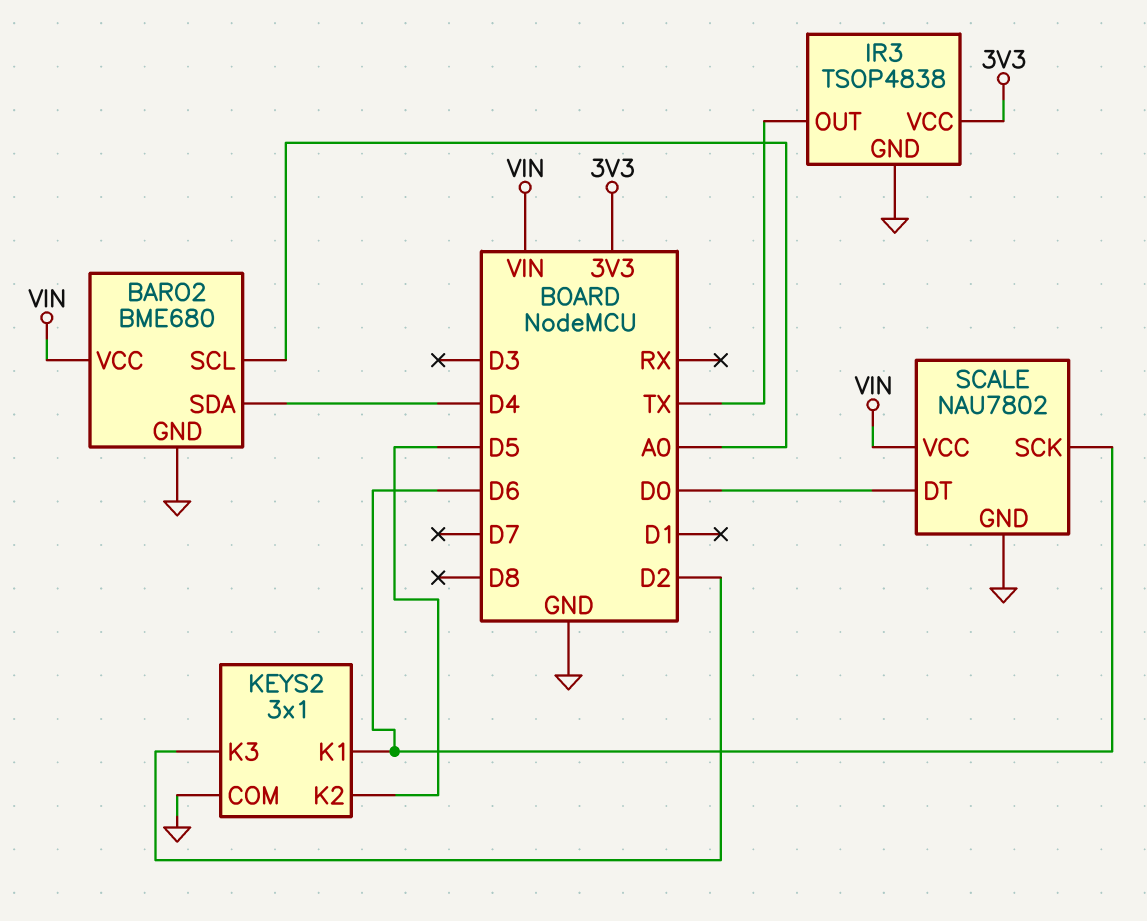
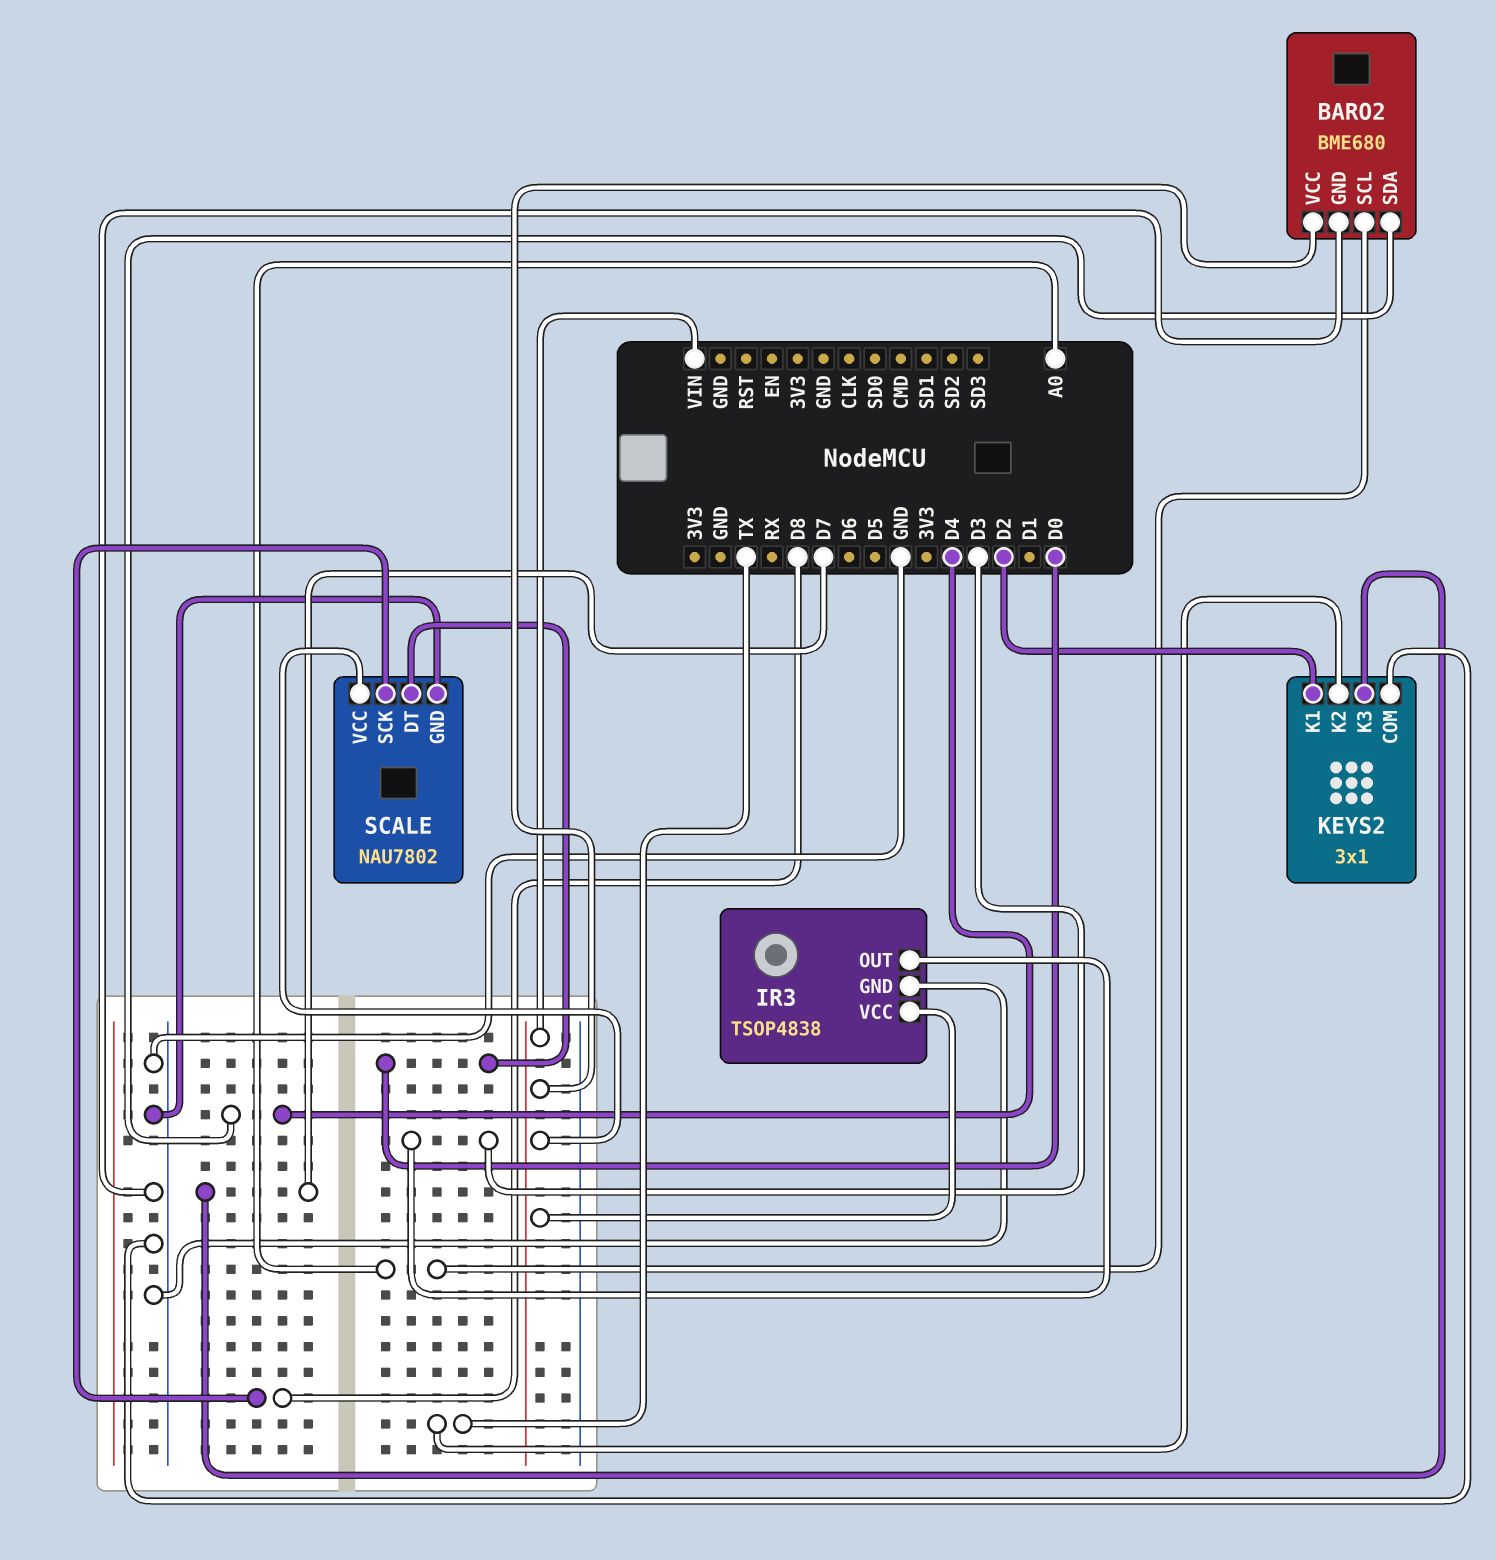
IR3 pin OUT: TX -> D3
IR3 pin VCC: 3V3 -> VIN
KEYS2 pin K1: D6 -> D2
KEYS2 pin K2: D5 -> TX
KEYS2 pin K3: D2 -> D7
SCALE pin SCK: D6 -> D8

